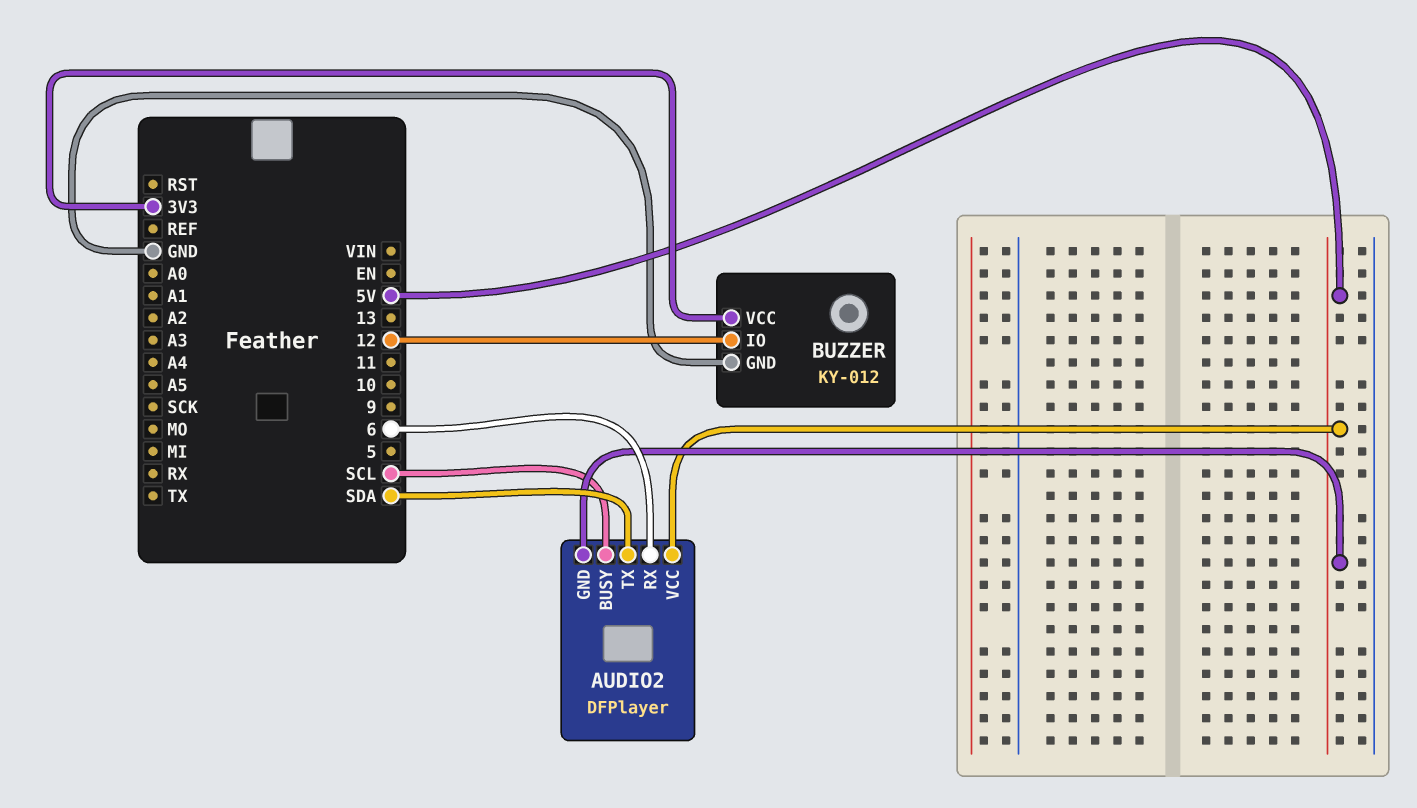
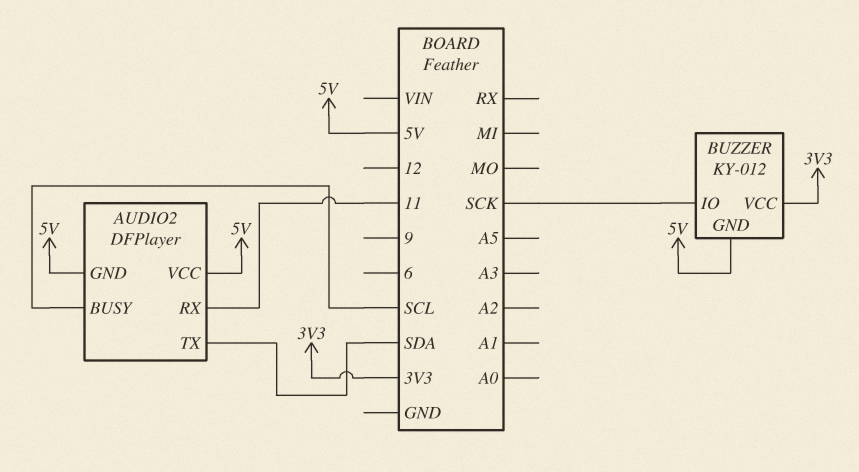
AUDIO2 pin RX: 6 -> 11
BUZZER pin GND: GND -> 5V
BUZZER pin IO: 12 -> SCK

